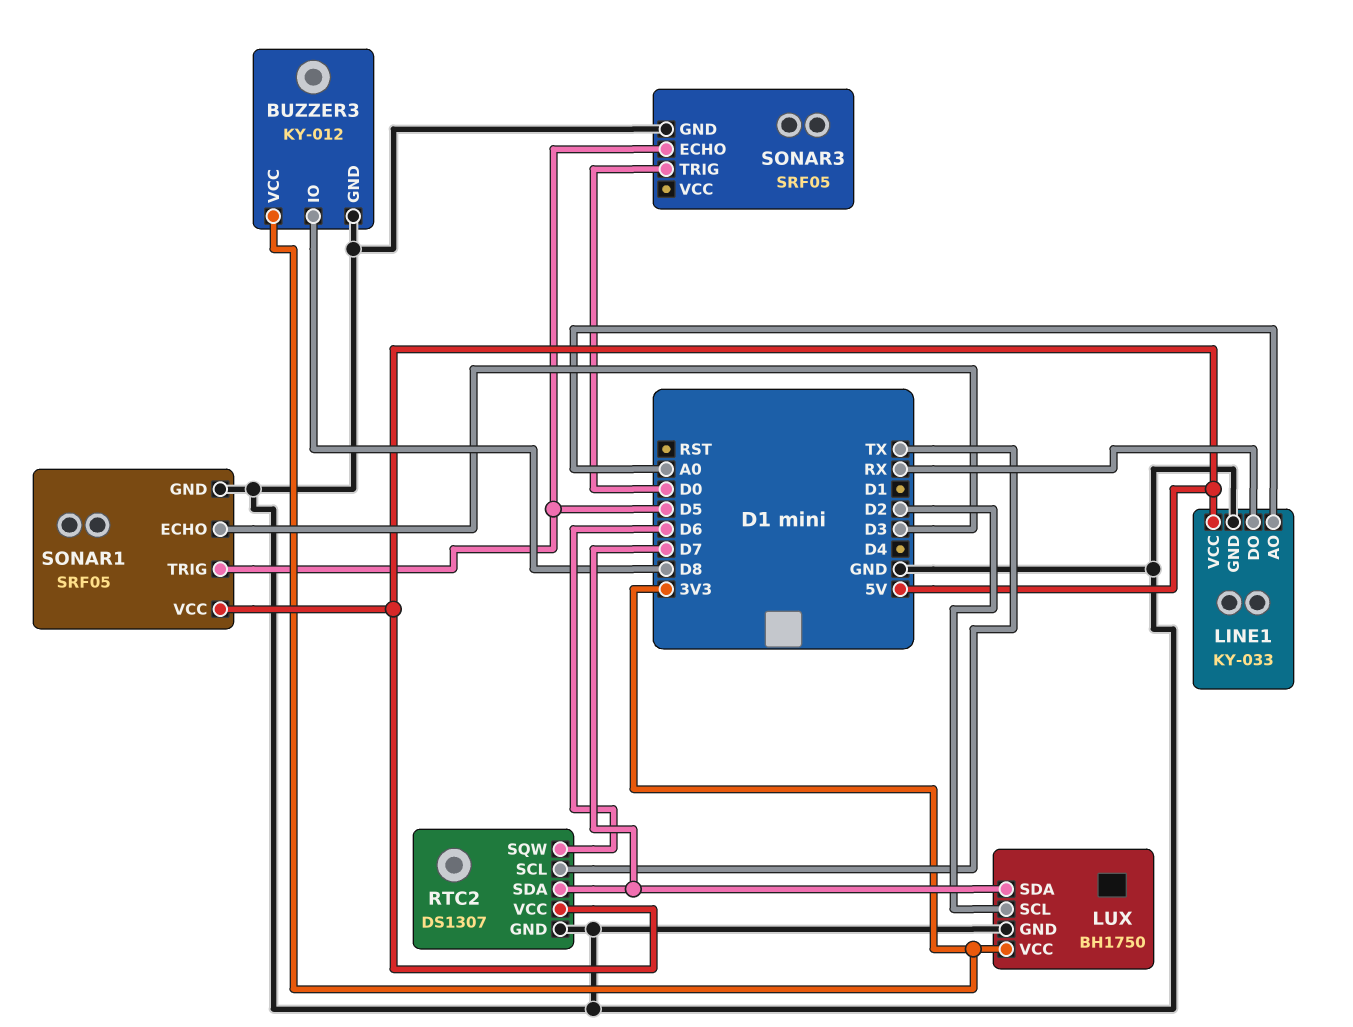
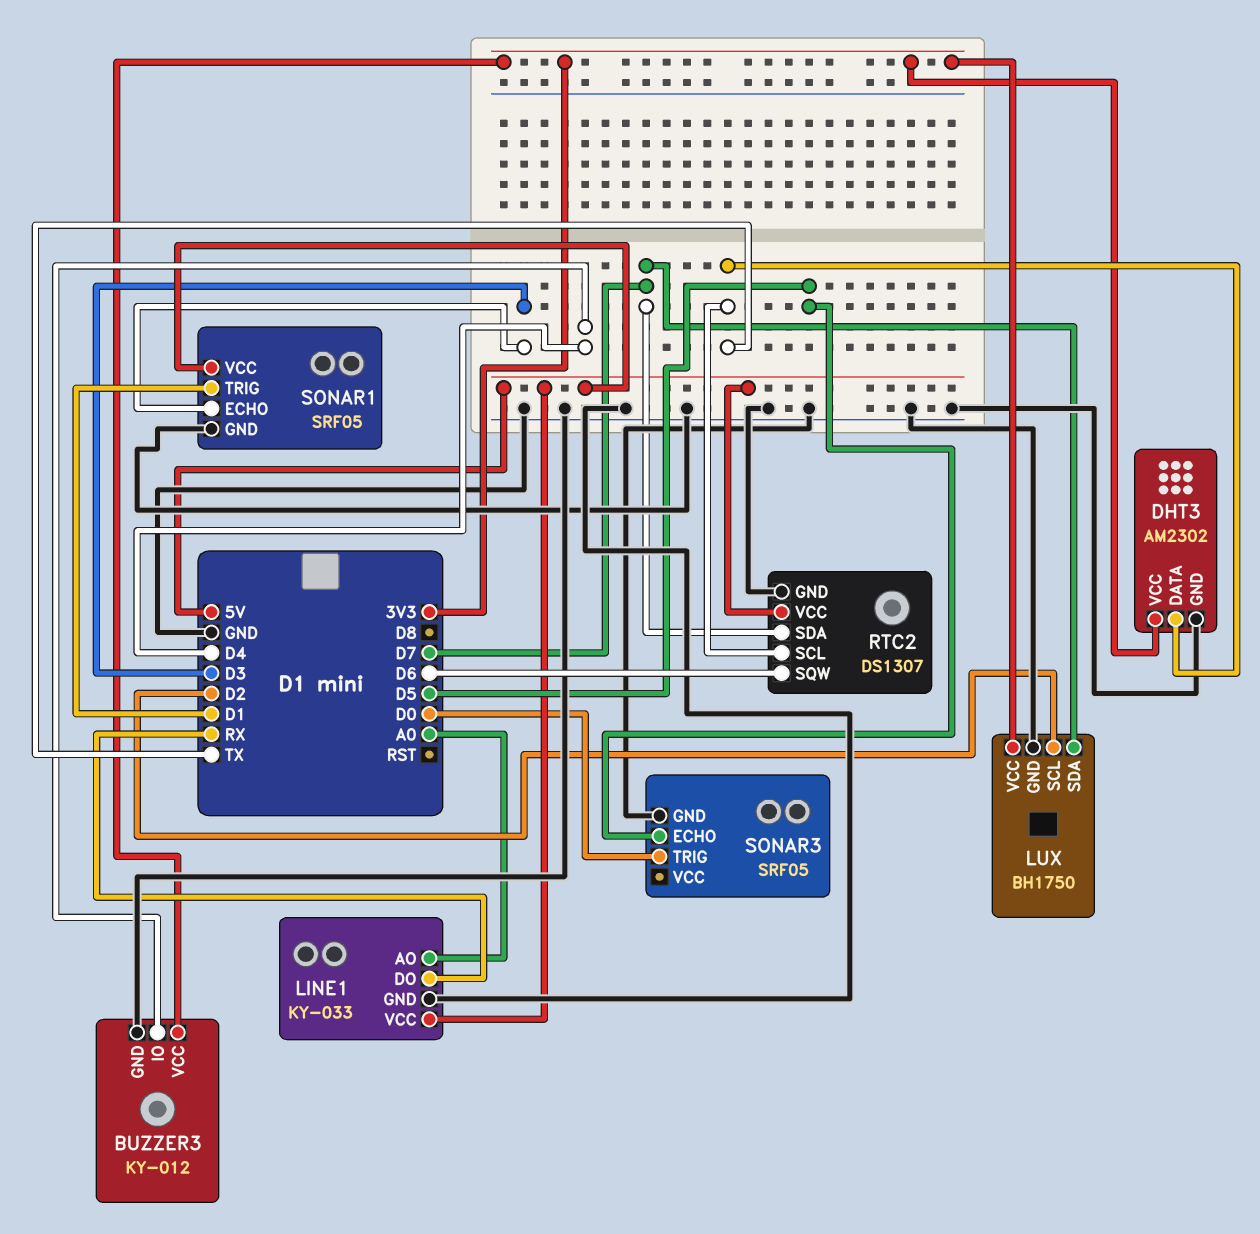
BUZZER3 pin IO: D8 -> D4
DHT3: none -> AM2302
DHT3 pin DATA: none -> TX
DHT3 pin GND: none -> GND
DHT3 pin VCC: none -> 3V3
SONAR1 pin TRIG: D5 -> D1

